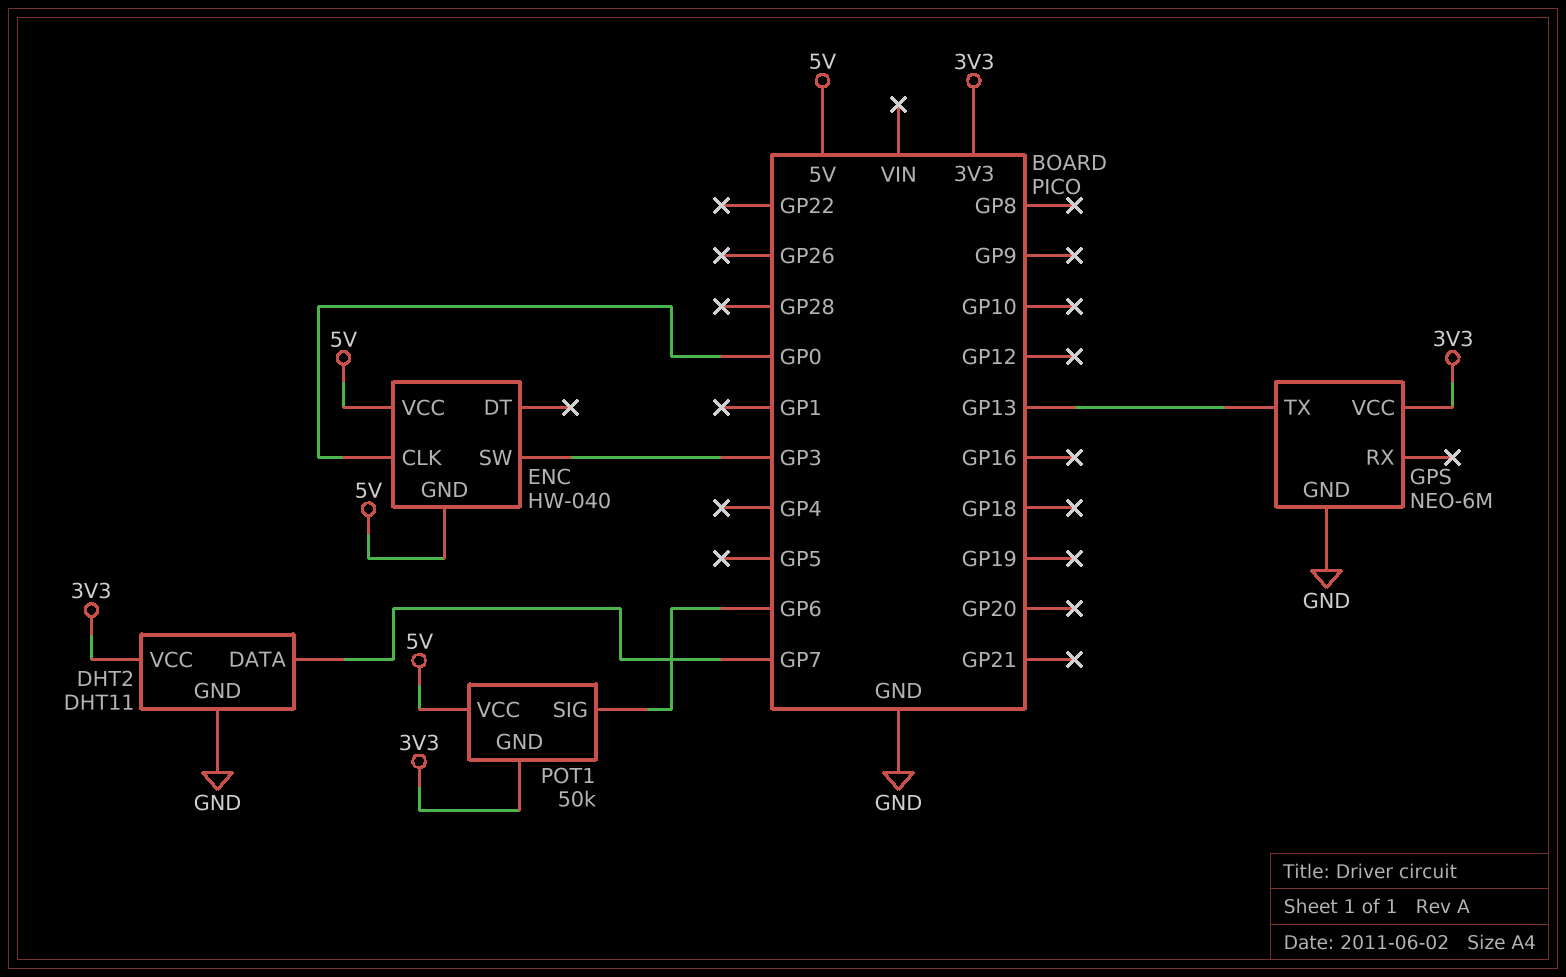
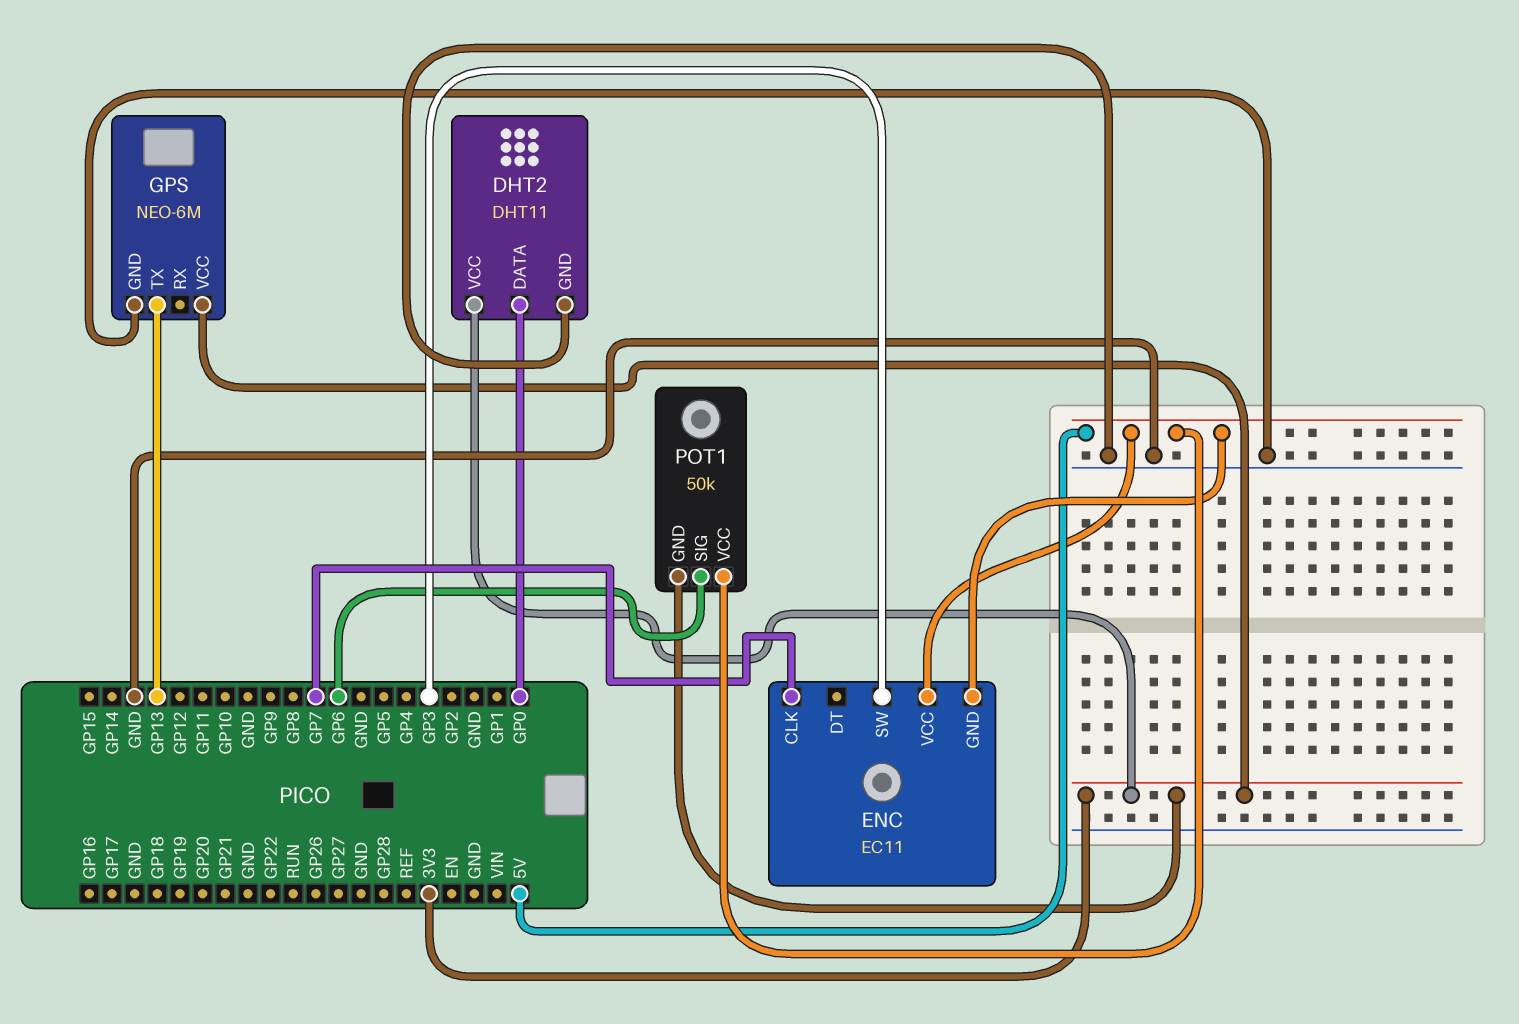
DHT2 pin DATA: GP7 -> GP0
ENC: HW-040 -> EC11
ENC pin CLK: GP0 -> GP7

